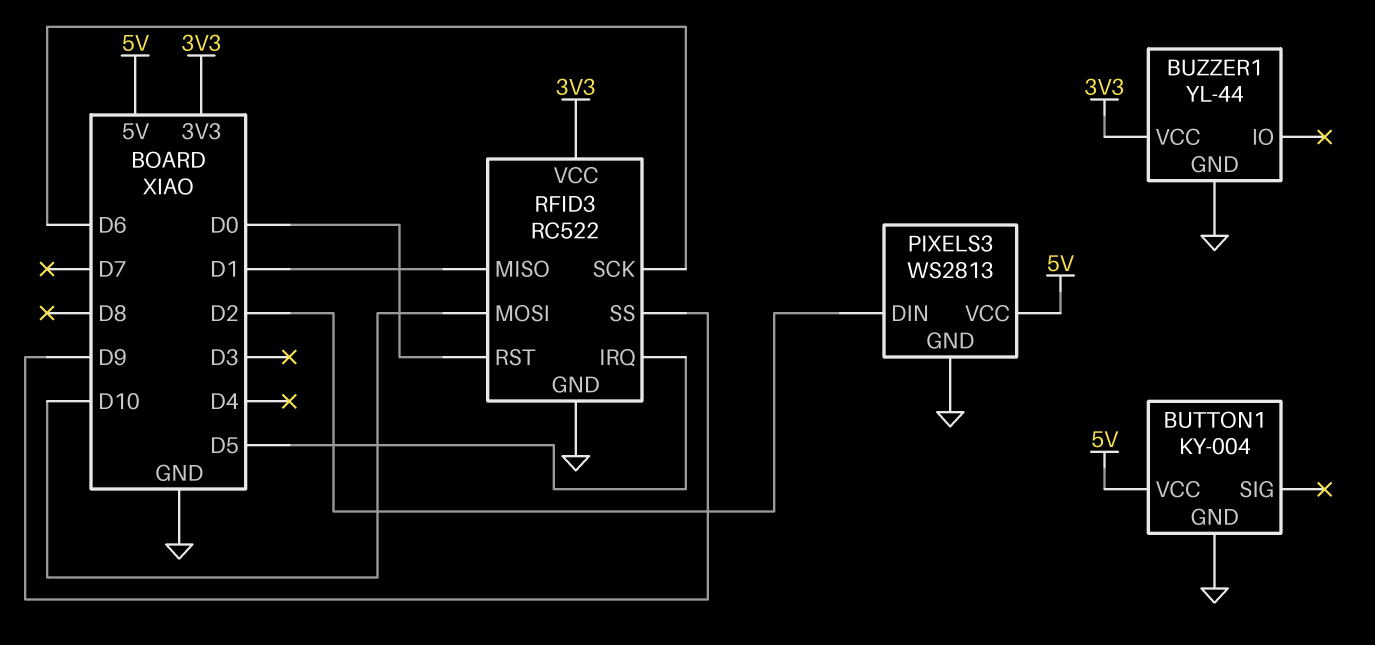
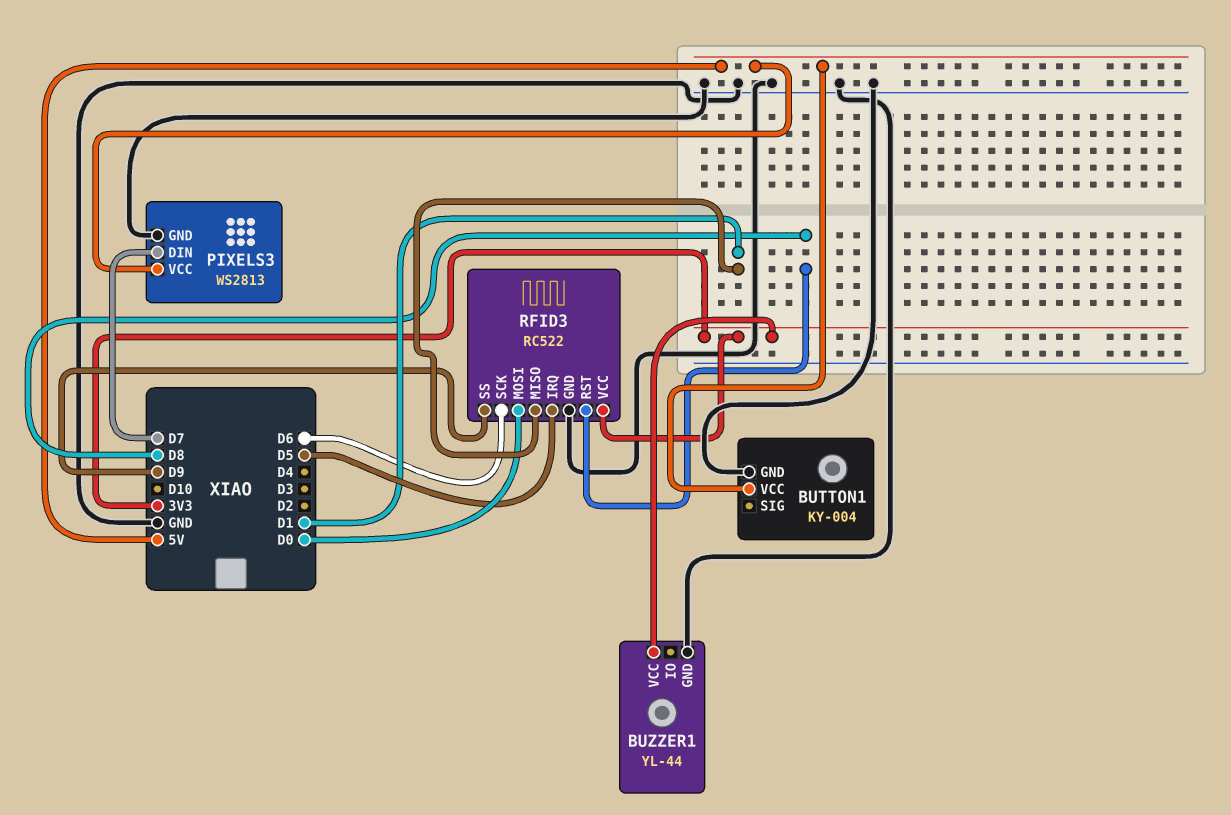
PIXELS3 pin DIN: D2 -> D7
RFID3 pin MOSI: D10 -> D0
RFID3 pin RST: D0 -> D8

